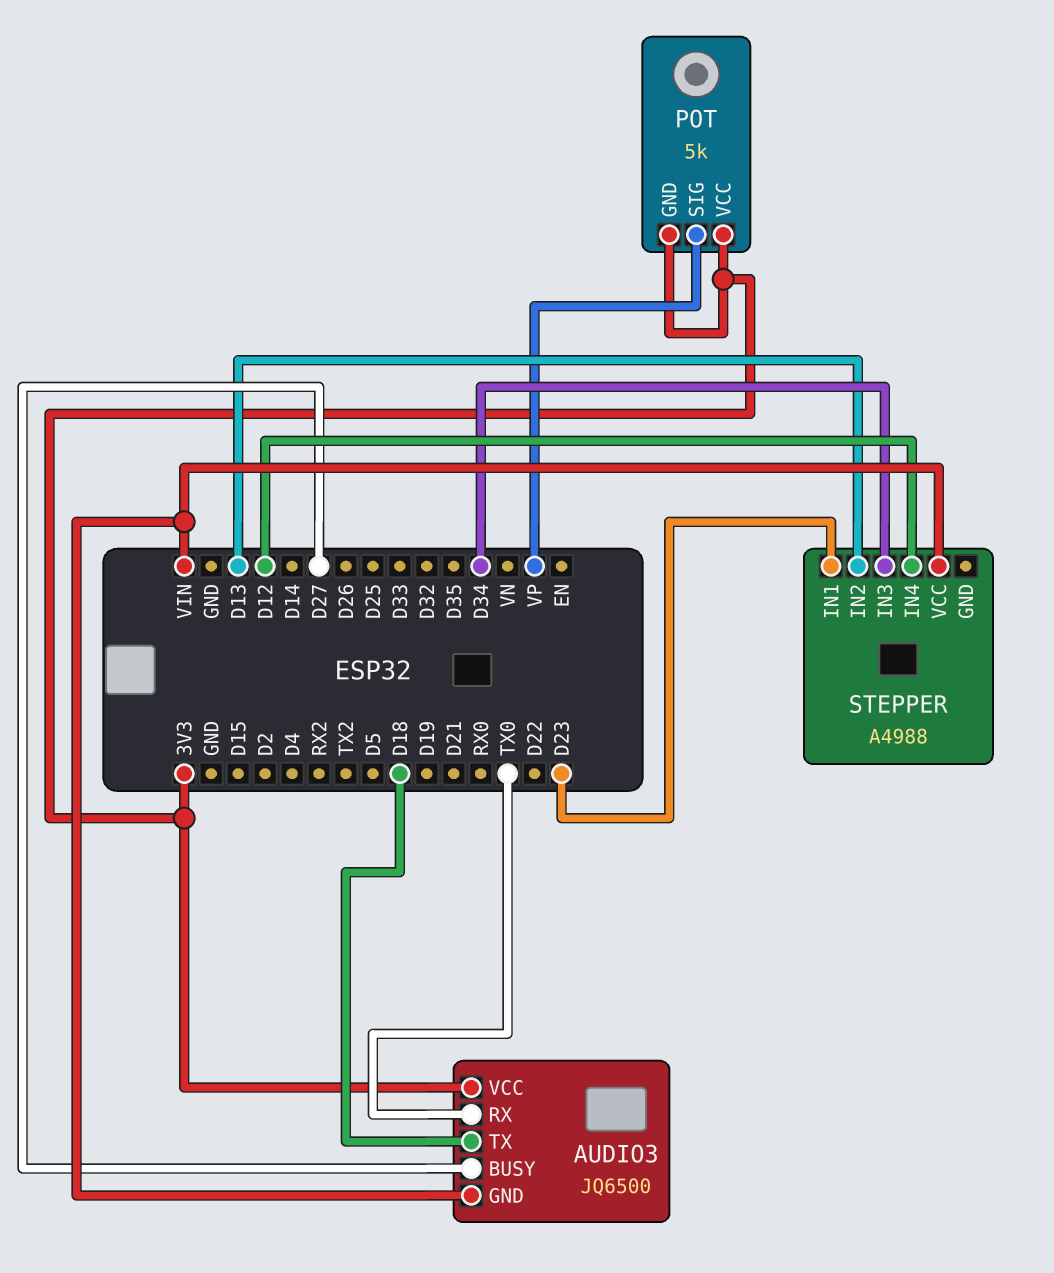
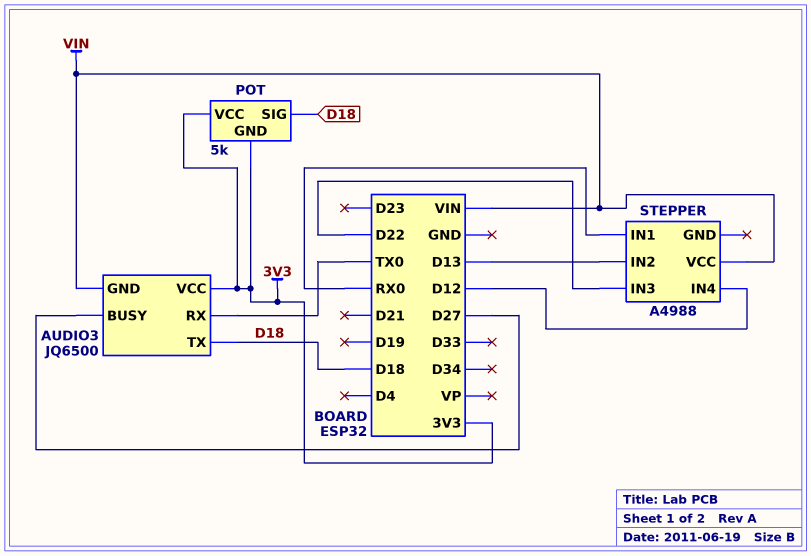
POT pin SIG: VP -> D18
STEPPER pin IN1: D23 -> RX0
STEPPER pin IN3: D34 -> D22

